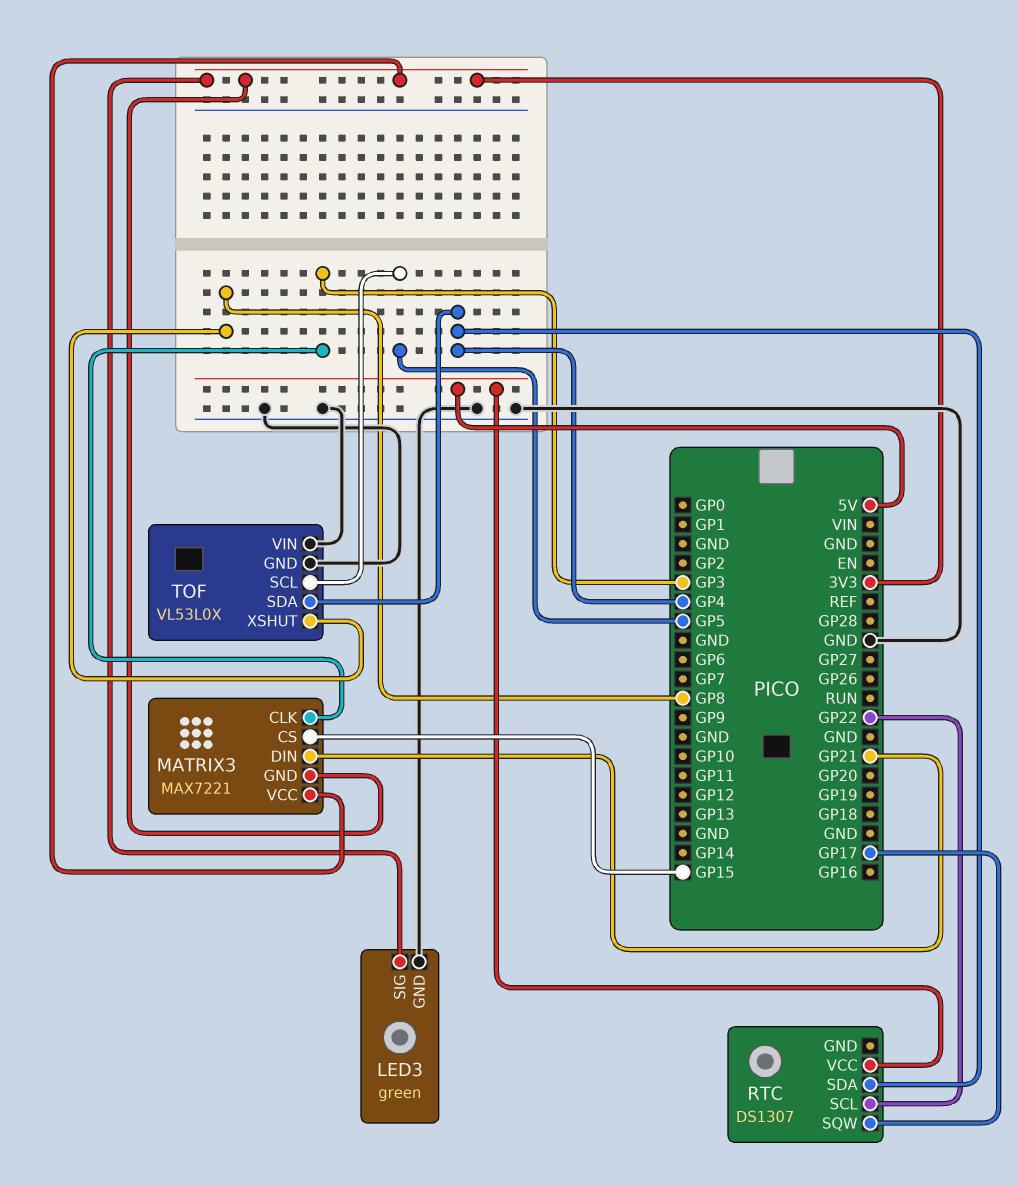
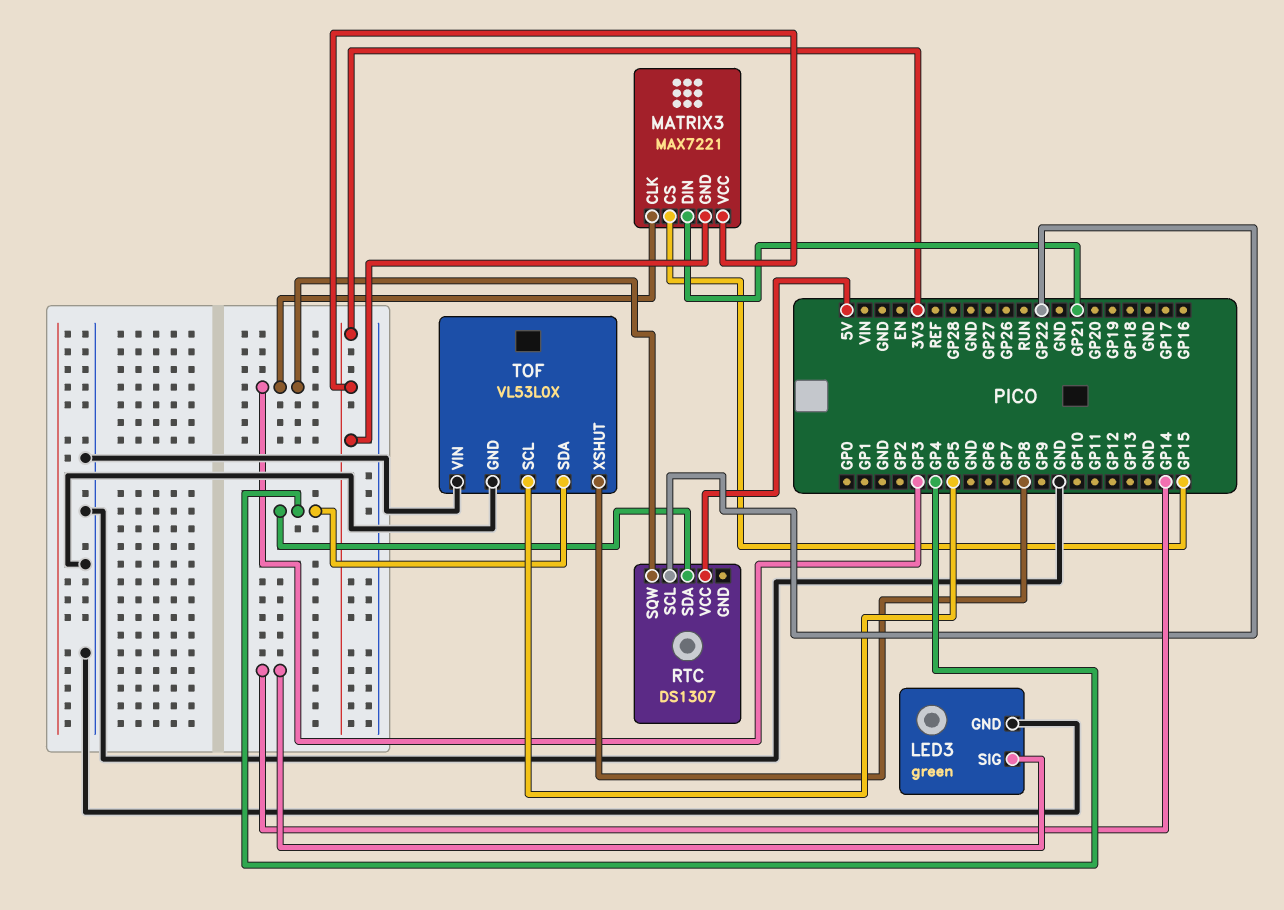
LED3 pin SIG: 3V3 -> GP14
RTC pin SQW: GP17 -> GP3

